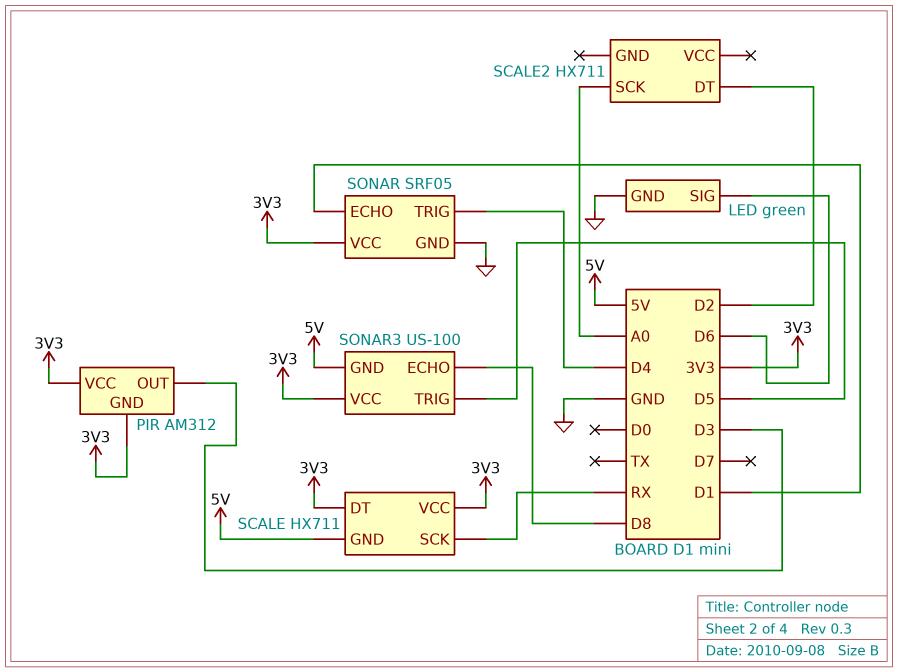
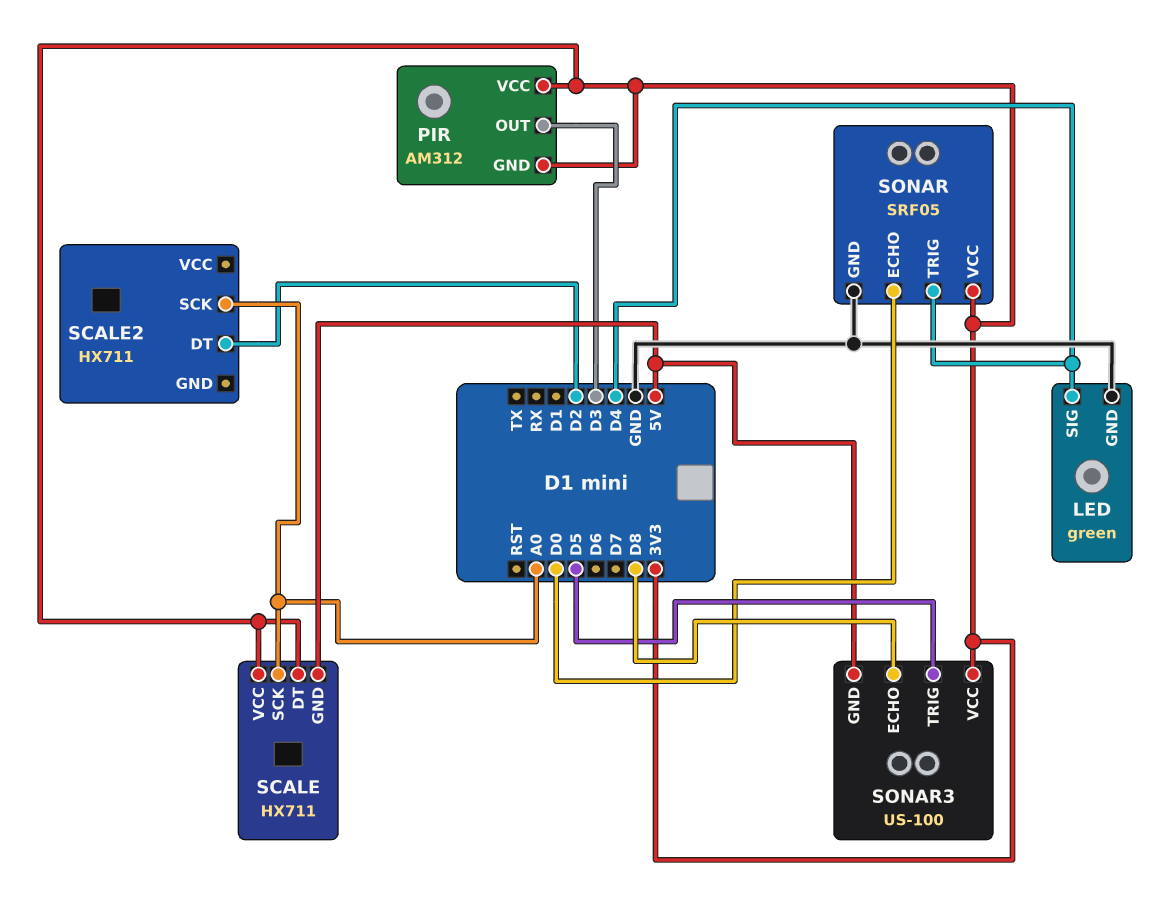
LED pin SIG: D6 -> D4
SCALE pin SCK: RX -> A0
SONAR pin ECHO: D1 -> D0

